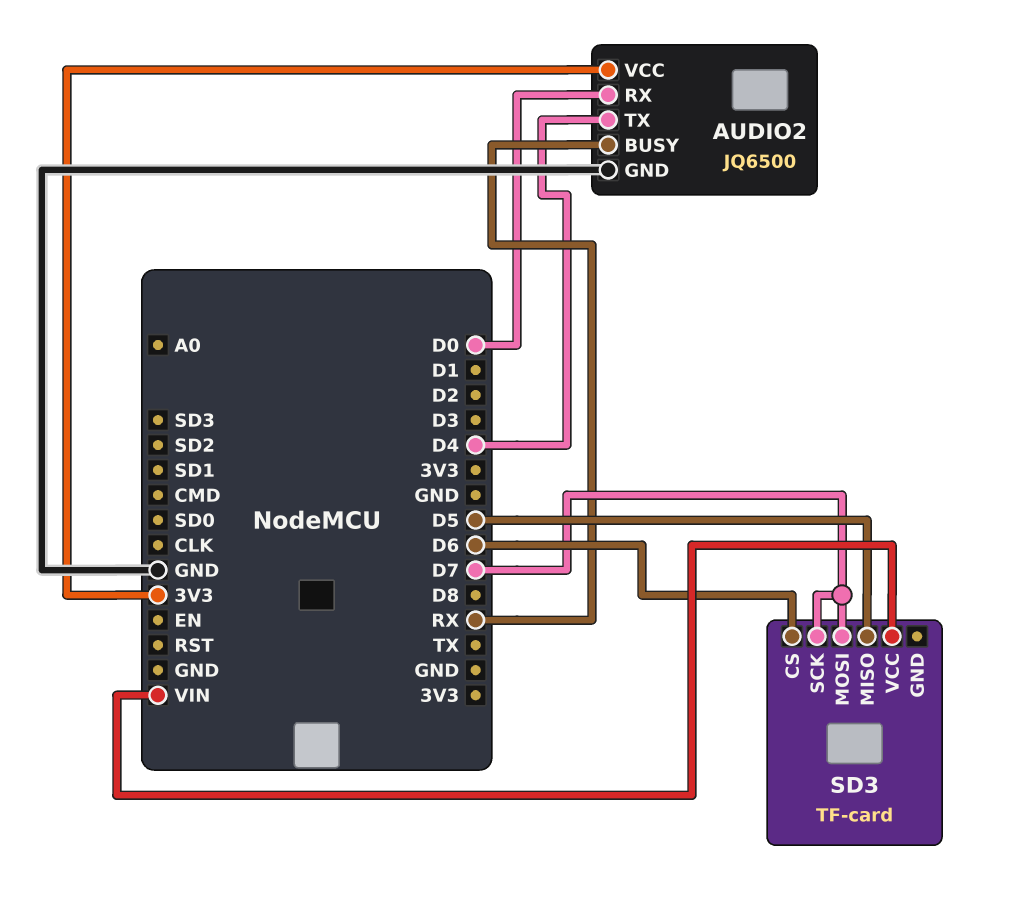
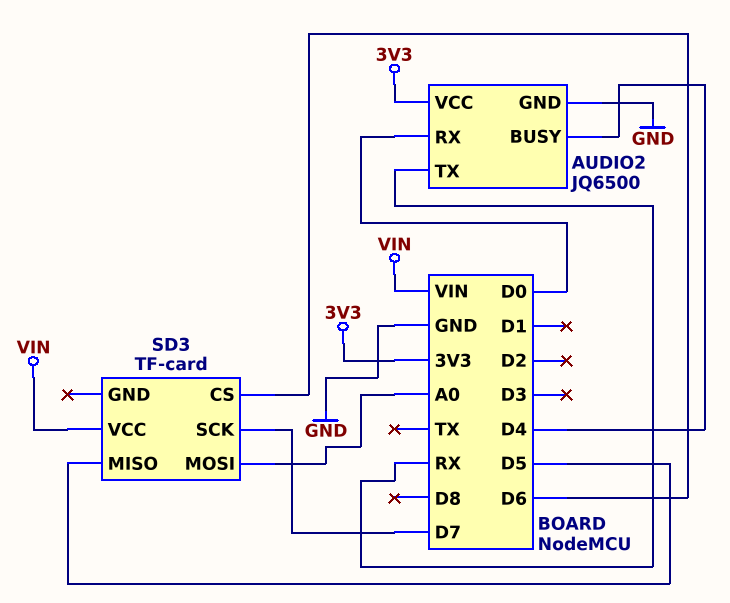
AUDIO2 pin BUSY: RX -> D4
AUDIO2 pin TX: D4 -> RX
SD3 pin MOSI: D7 -> A0

